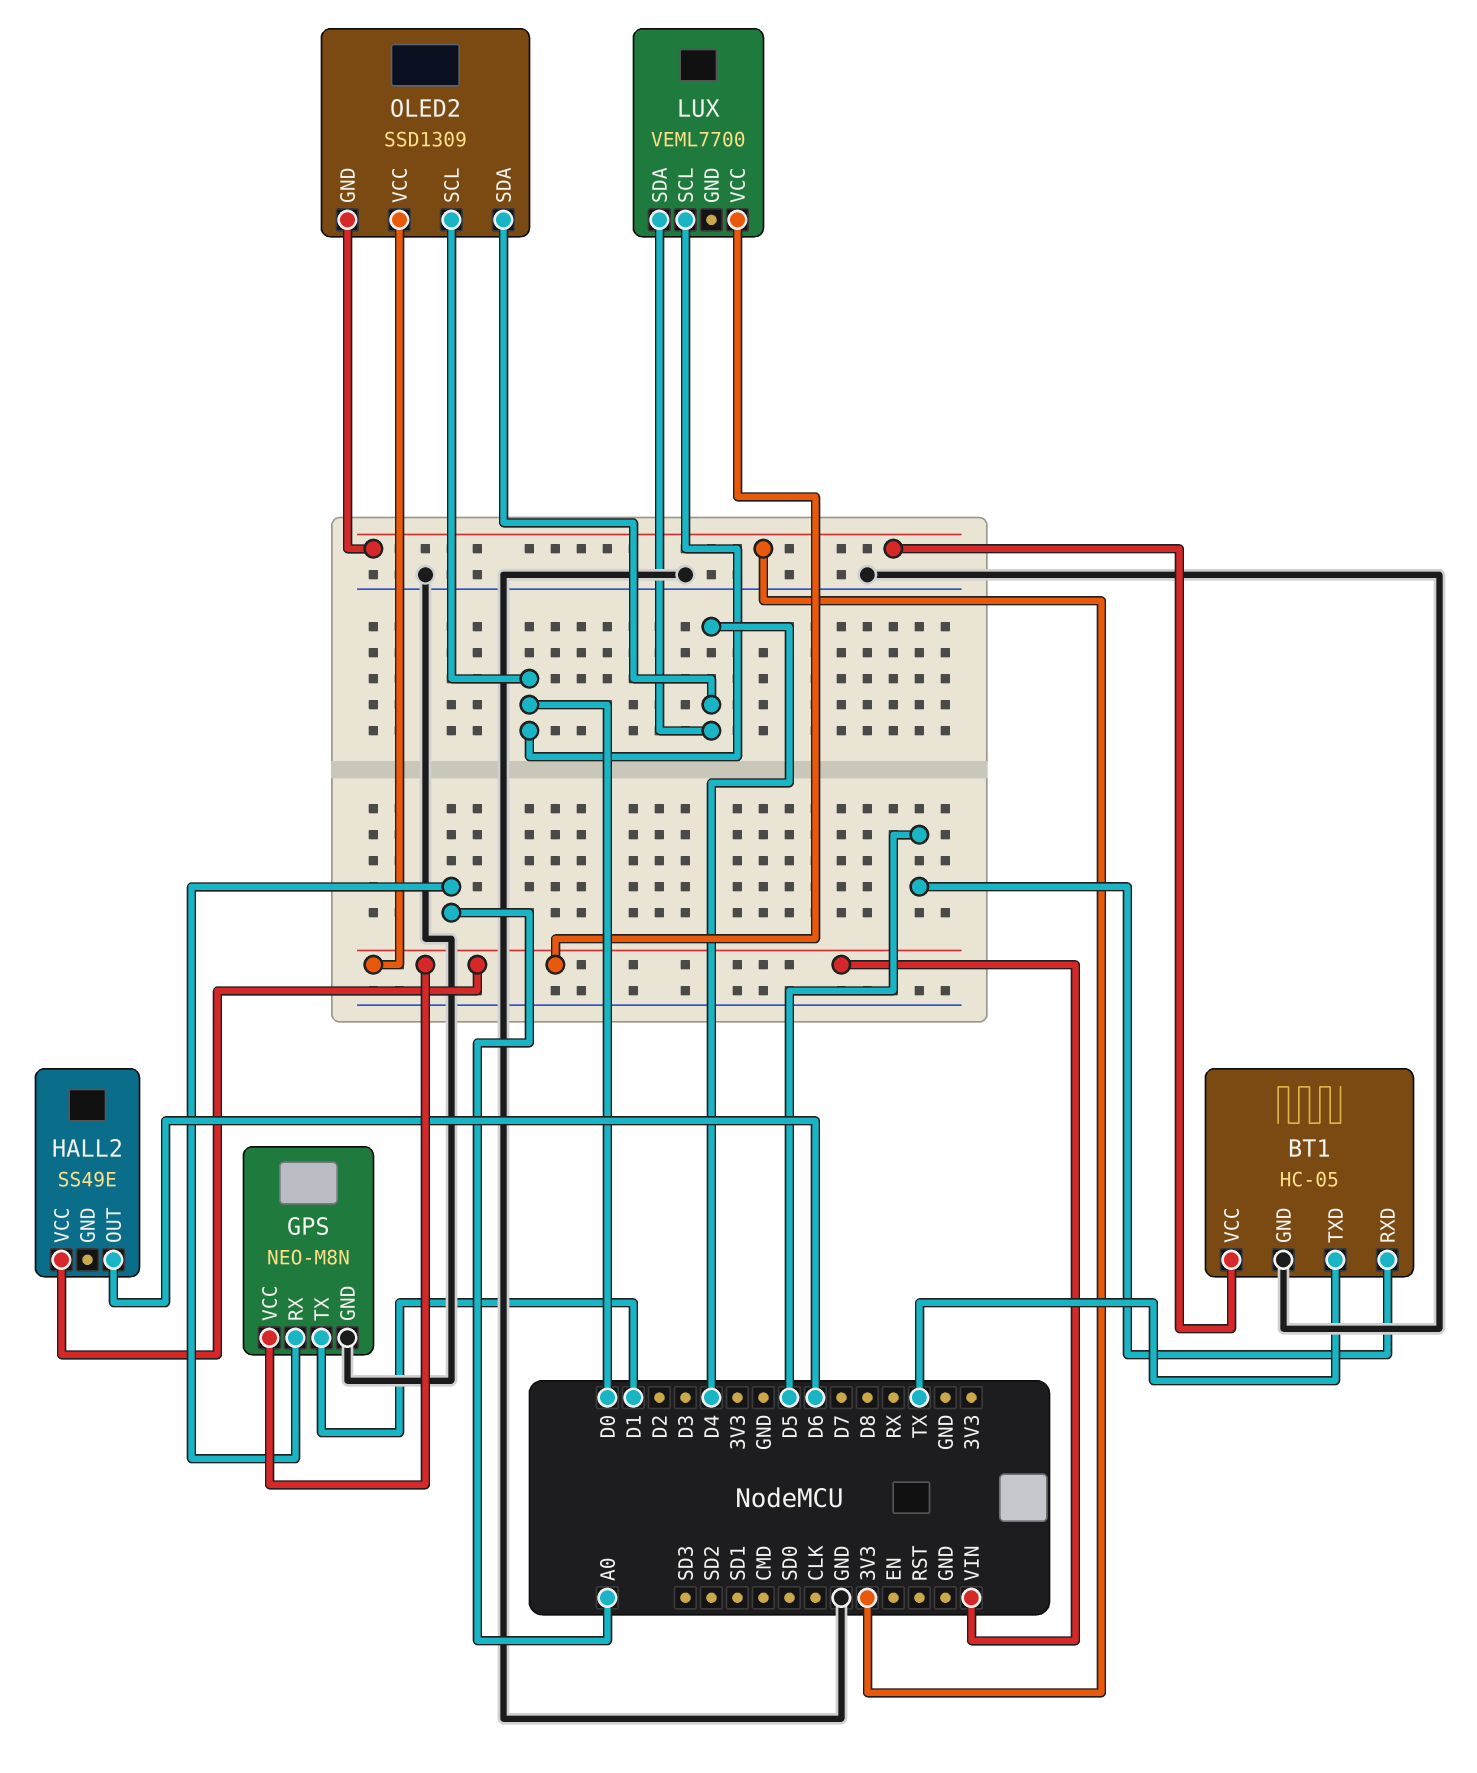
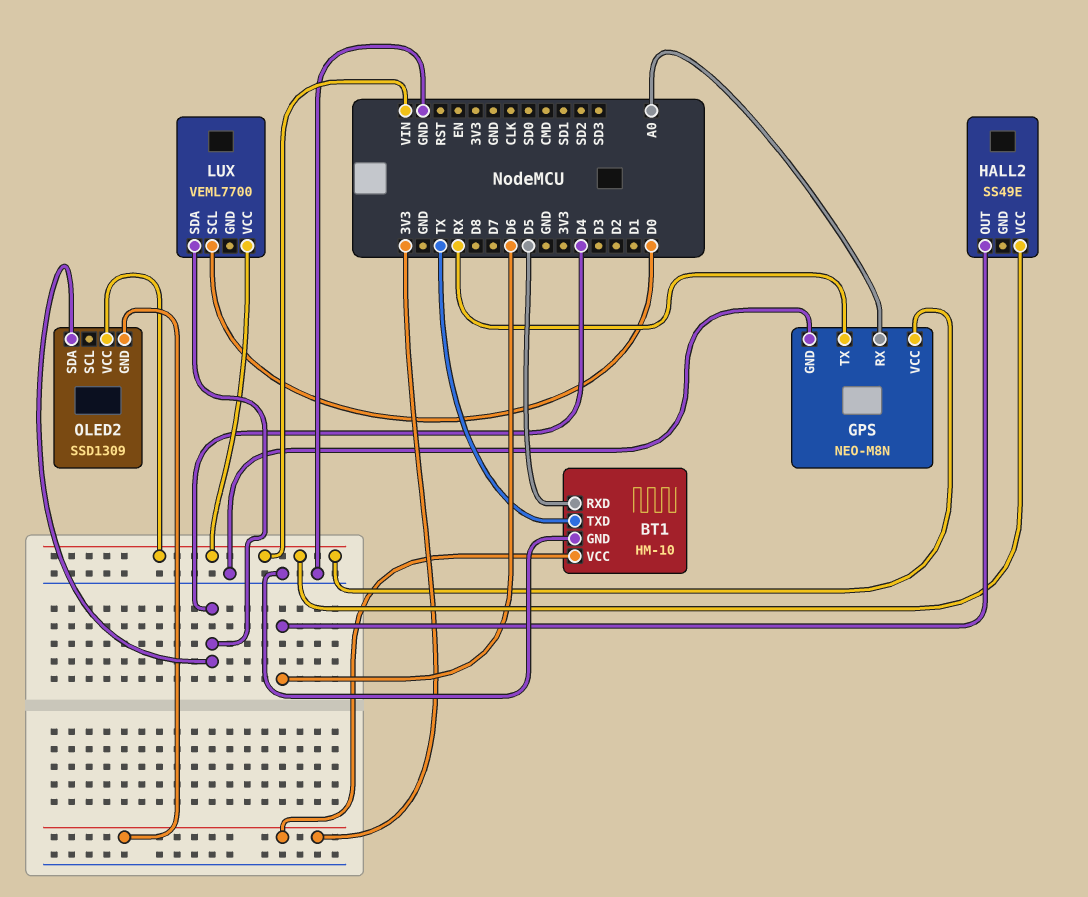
BT1: HC-05 -> HM-10
GPS pin TX: D1 -> RX
OLED2 pin SCL: D0 -> none

